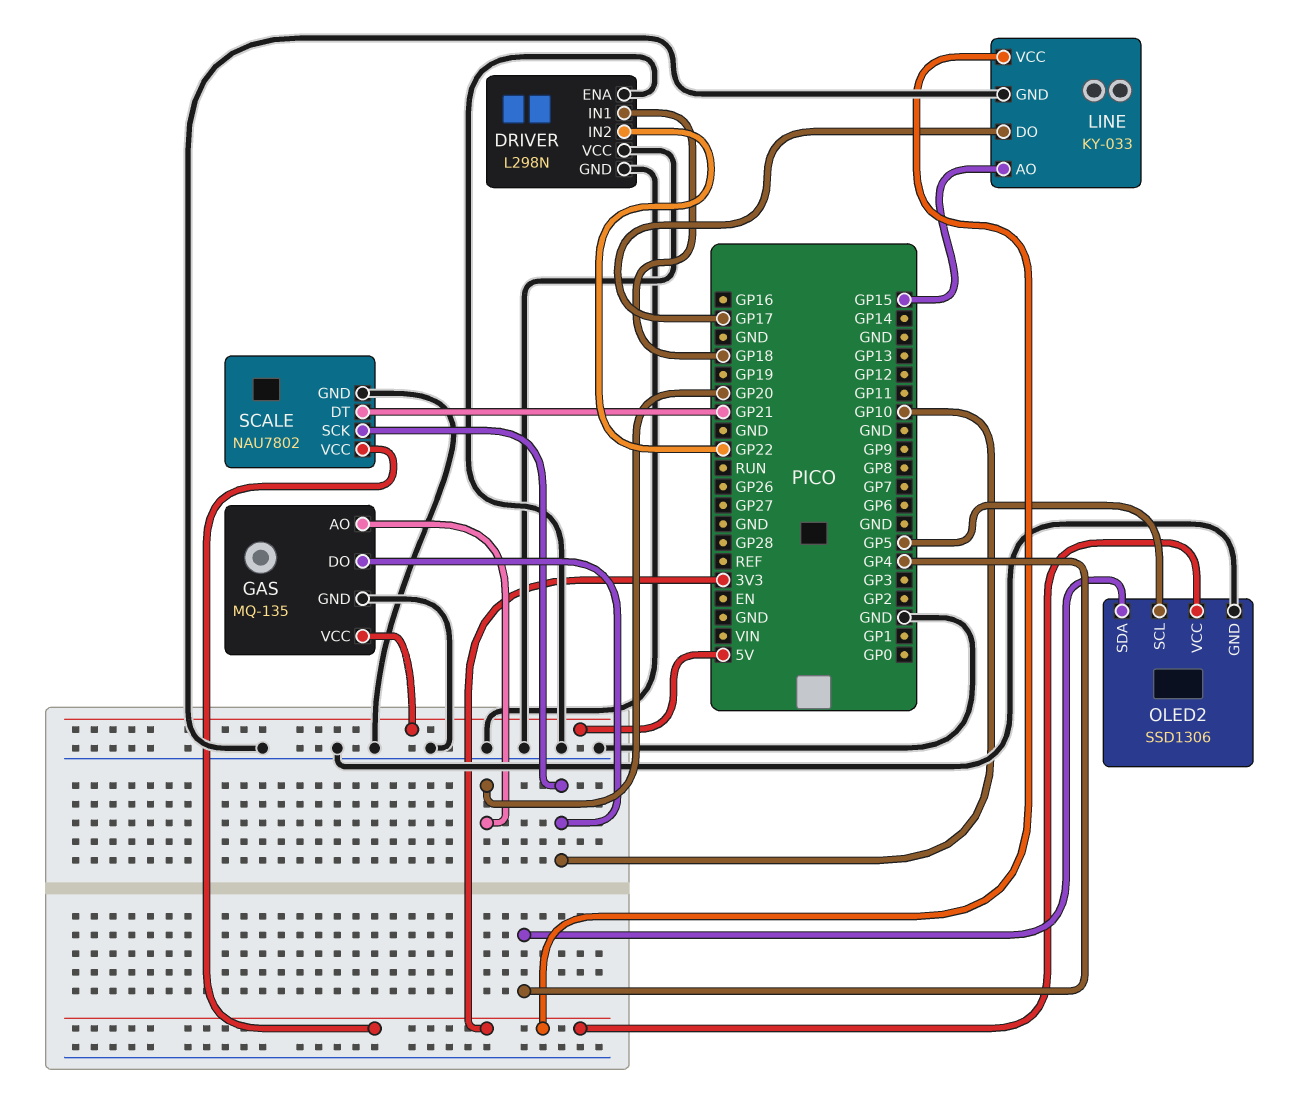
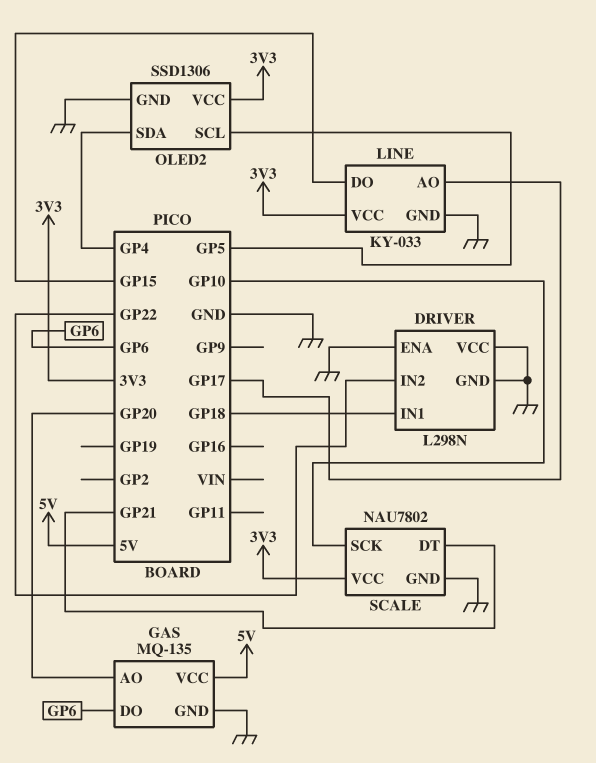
GAS pin DO: GP10 -> GP6
LINE pin AO: GP15 -> GP17
LINE pin DO: GP17 -> GP15

